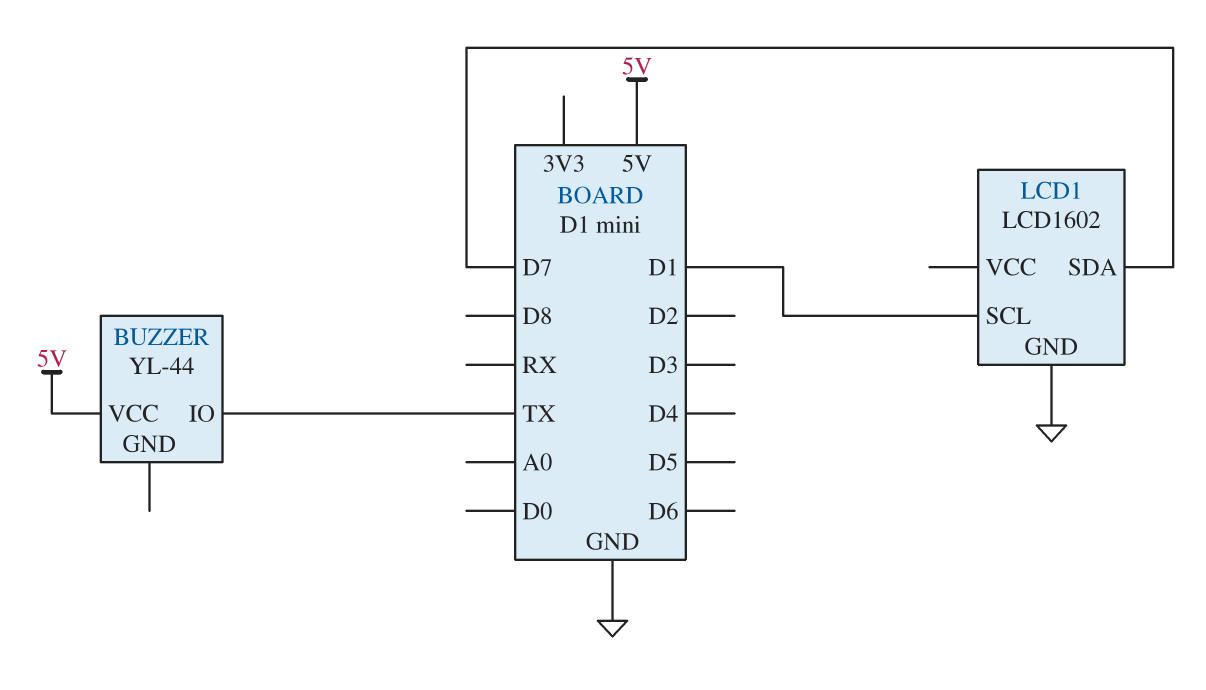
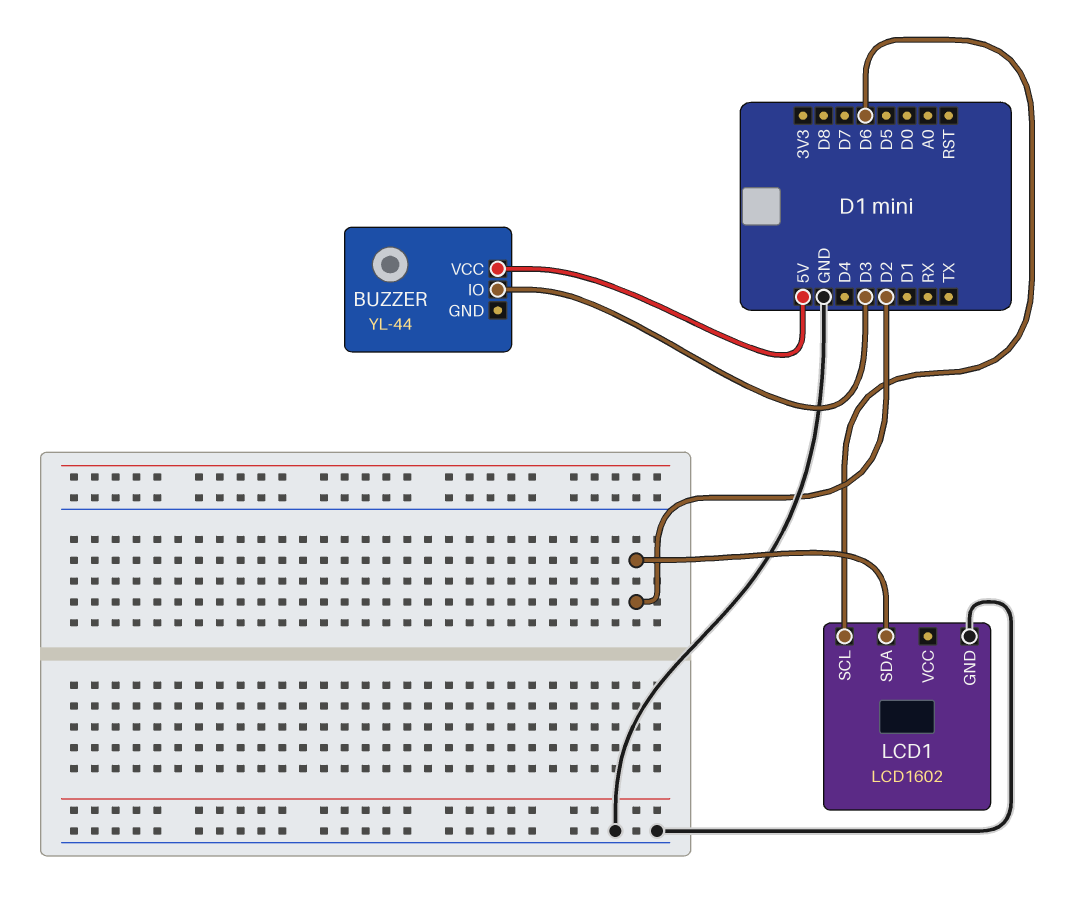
BUZZER pin IO: TX -> D3
LCD1 pin SCL: D1 -> D6
LCD1 pin SDA: D7 -> D2

